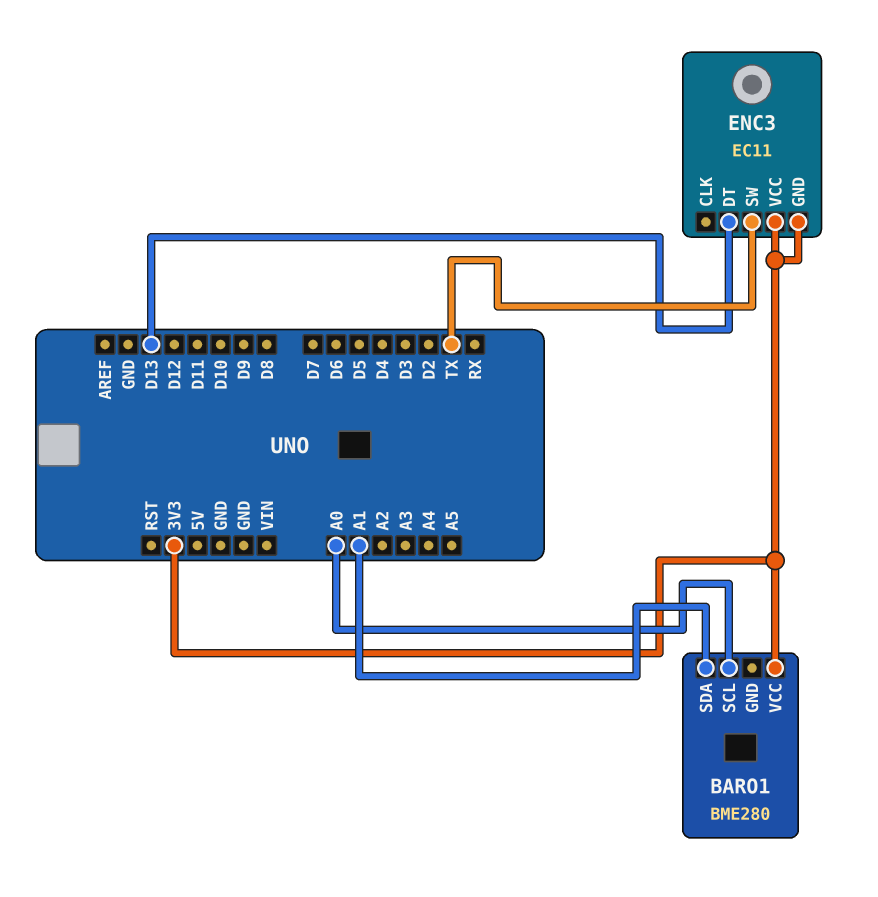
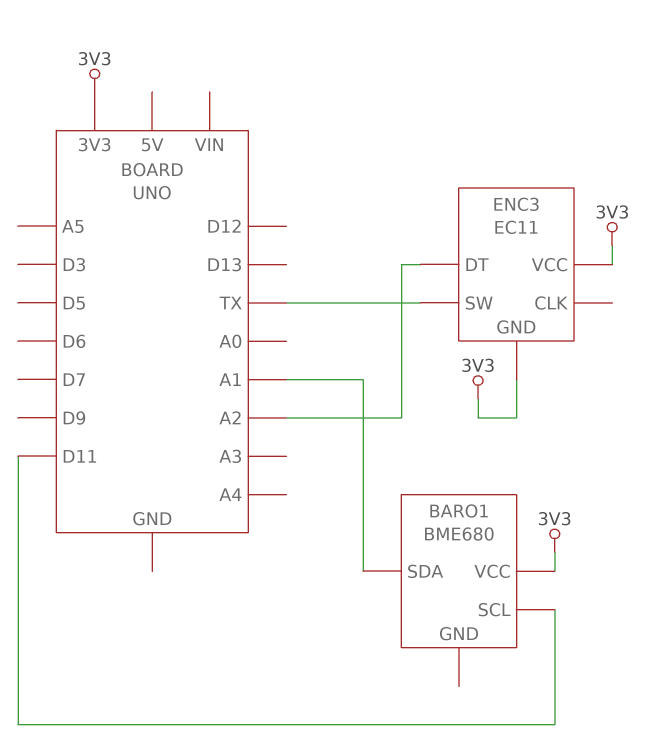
BARO1: BME280 -> BME680
BARO1 pin SCL: A0 -> D11
ENC3 pin DT: D13 -> A2

